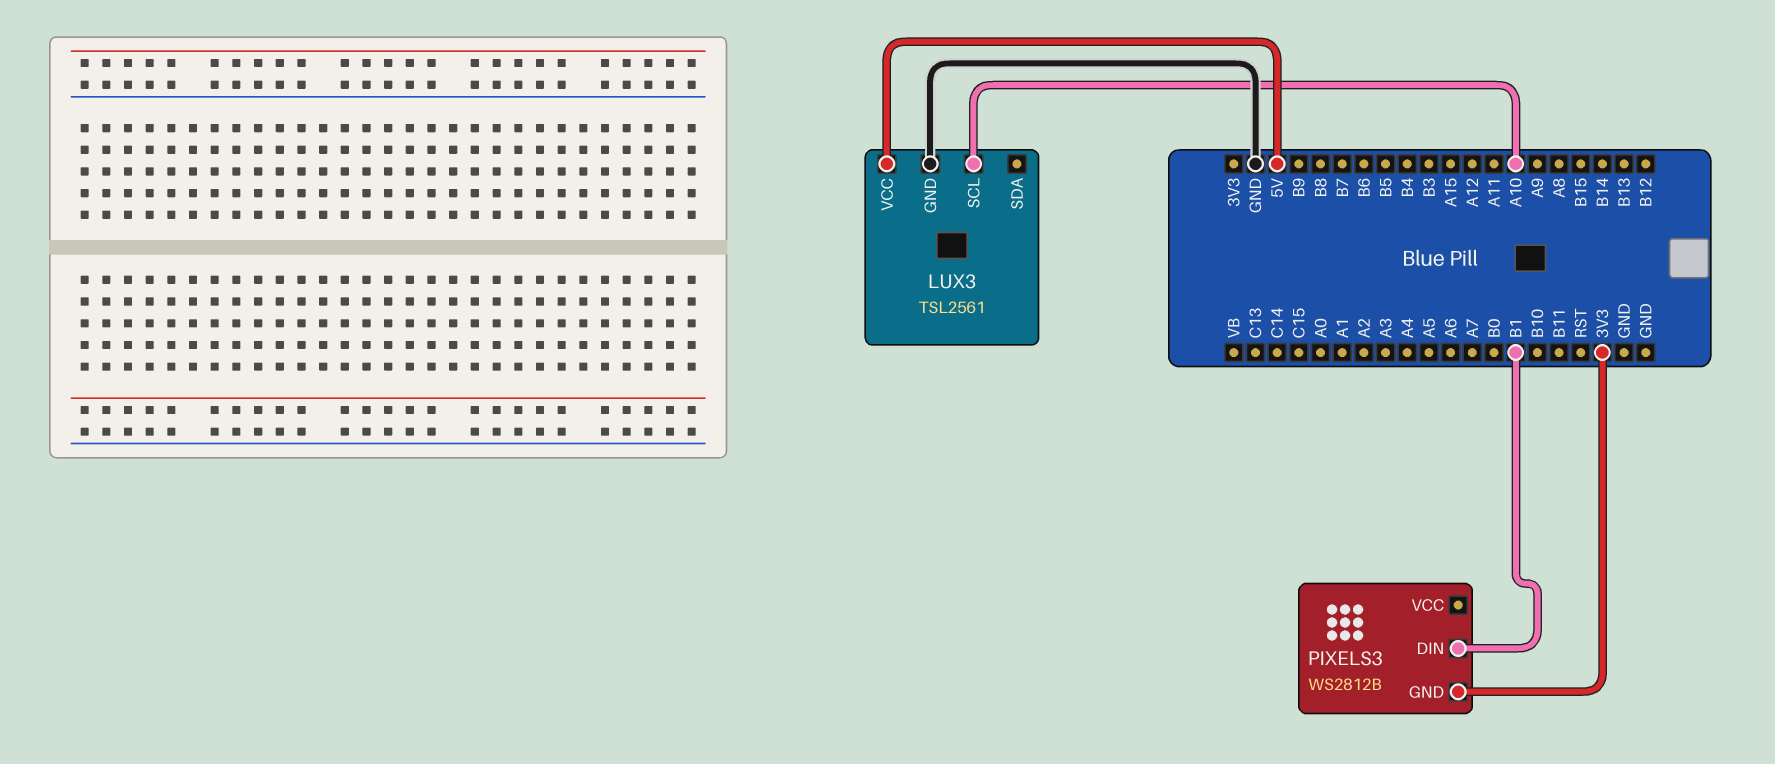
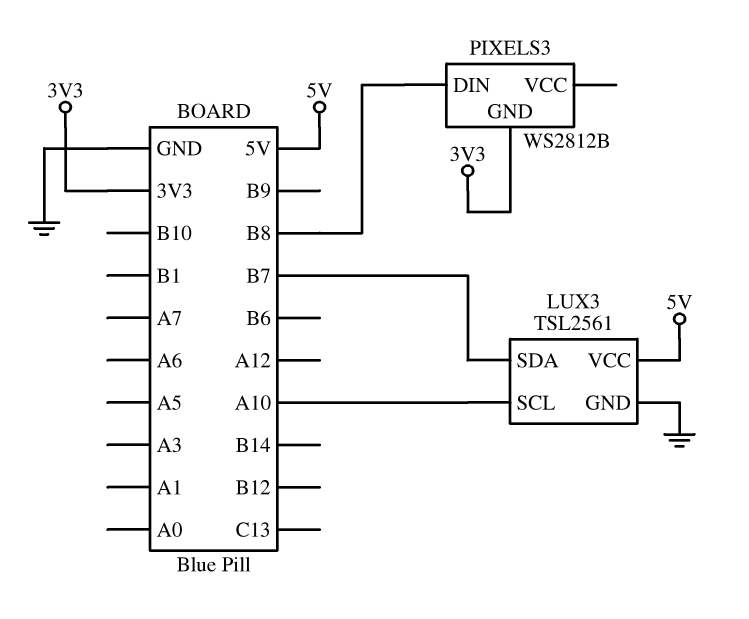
LUX3 pin SDA: none -> B7
PIXELS3 pin DIN: B1 -> B8

